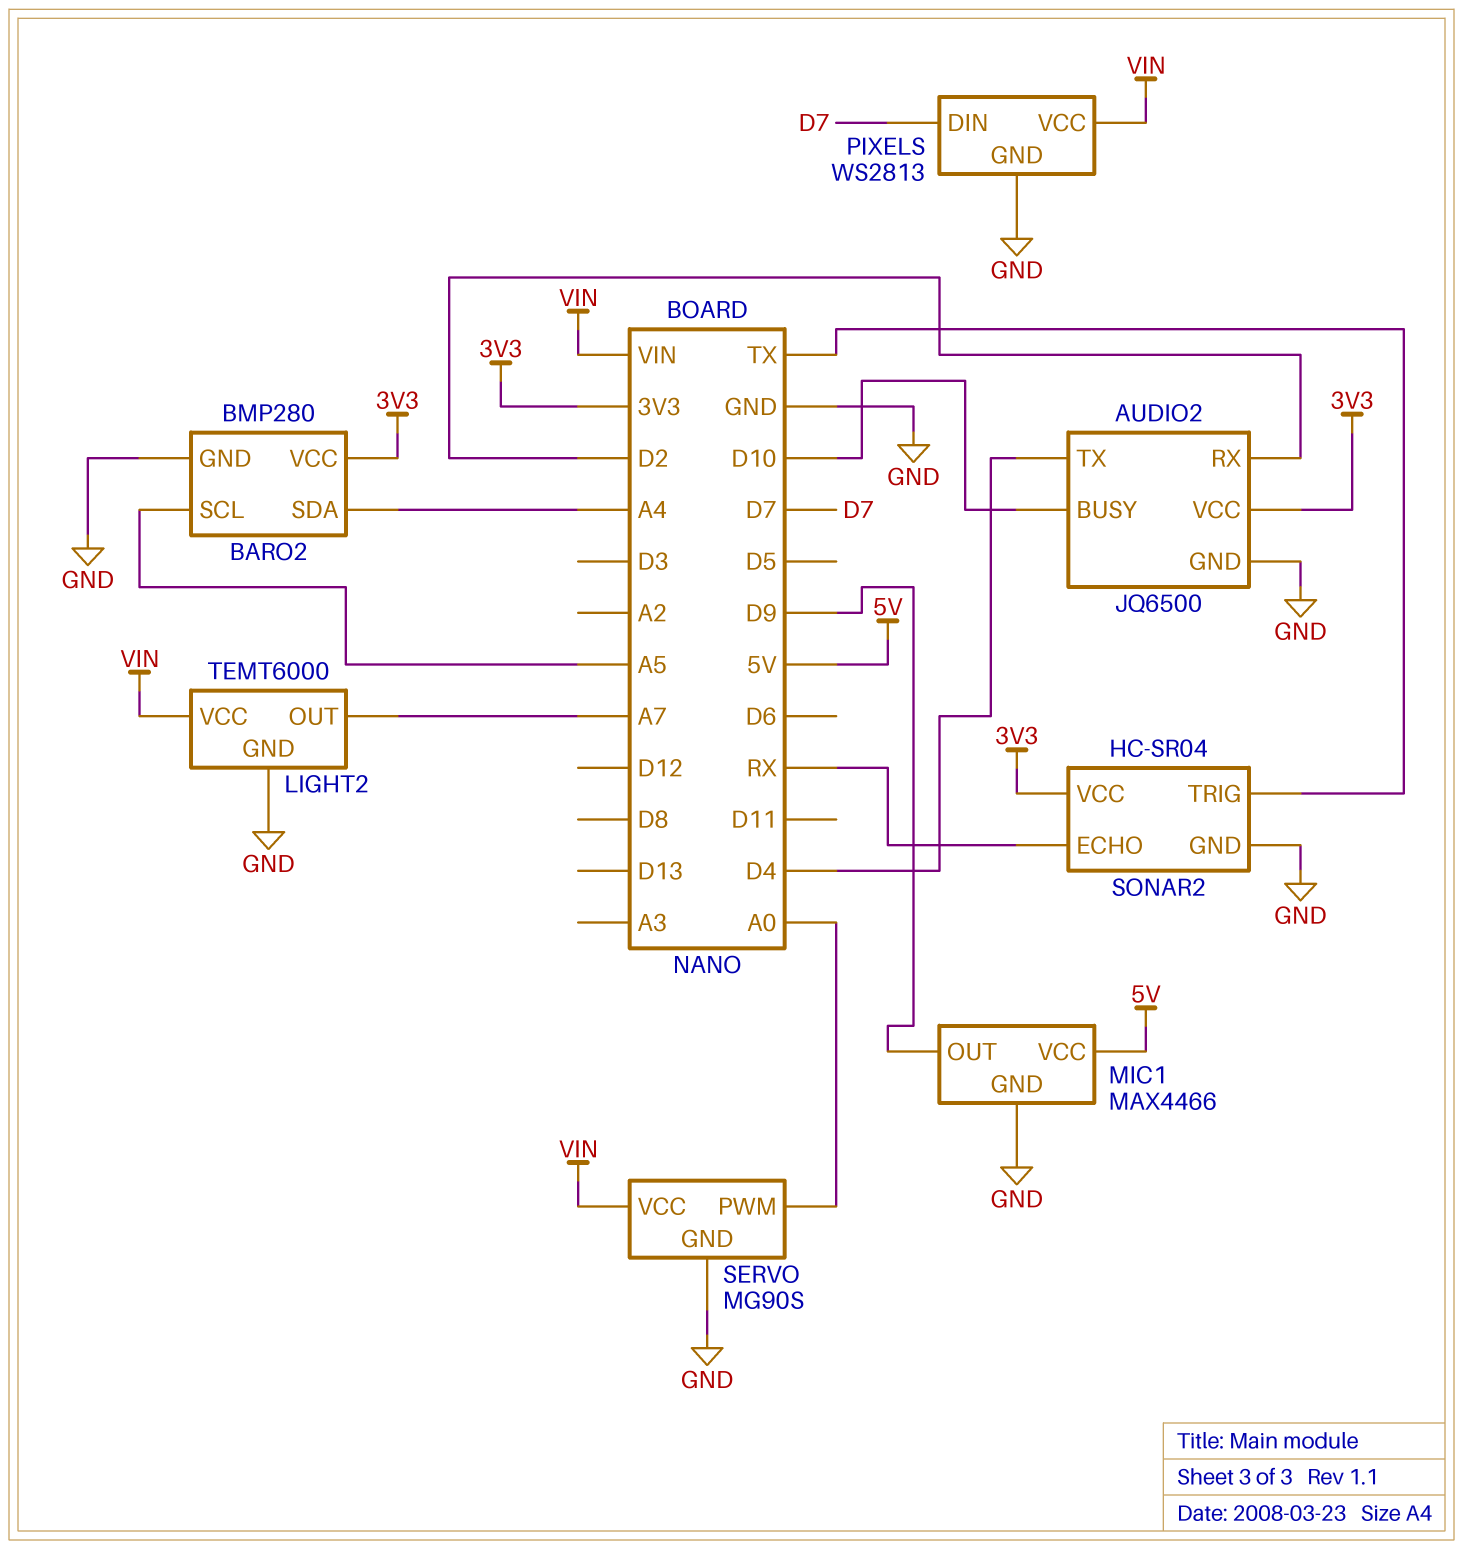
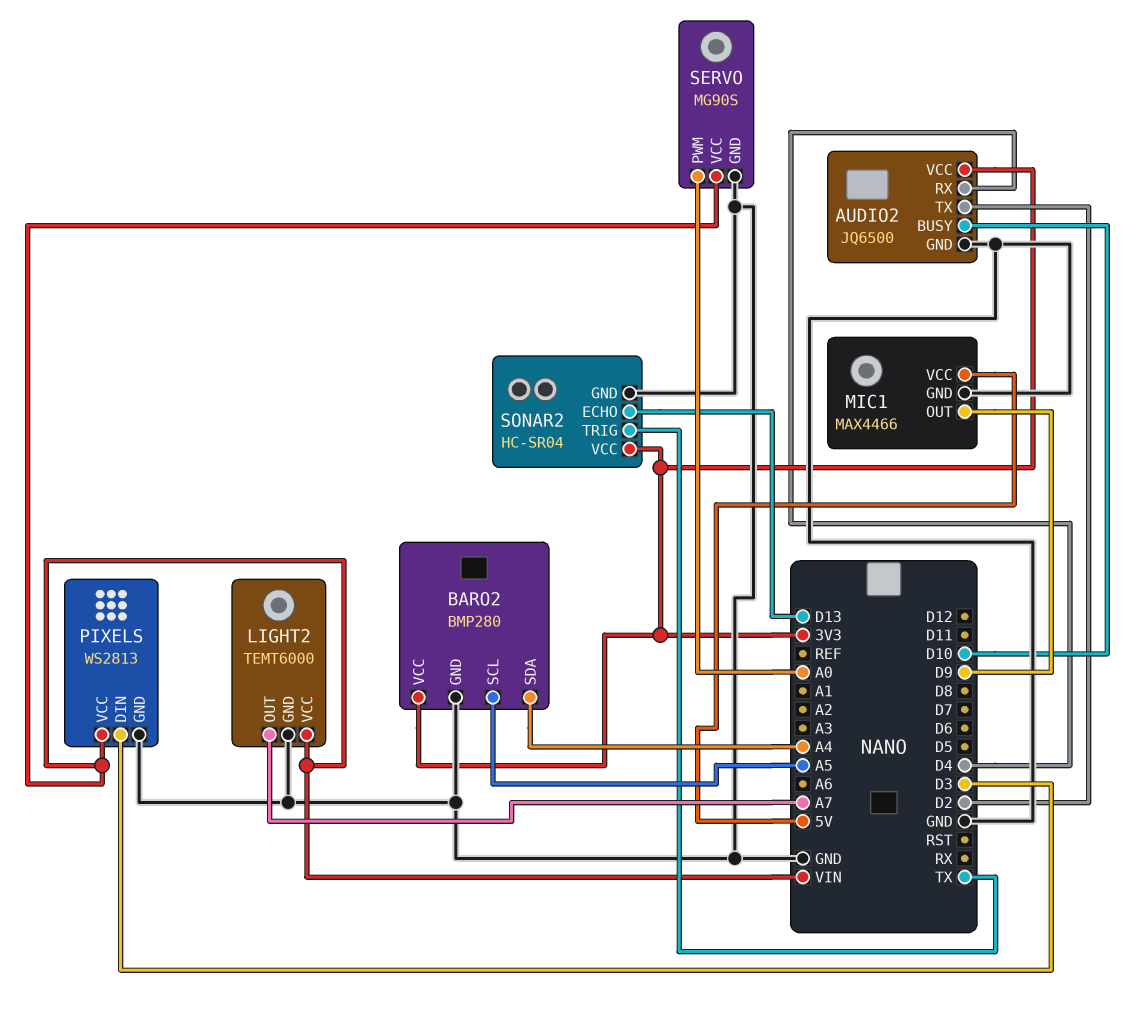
AUDIO2 pin RX: D2 -> D4
AUDIO2 pin TX: D4 -> D2
PIXELS pin DIN: D7 -> D3
SONAR2 pin ECHO: RX -> D13

